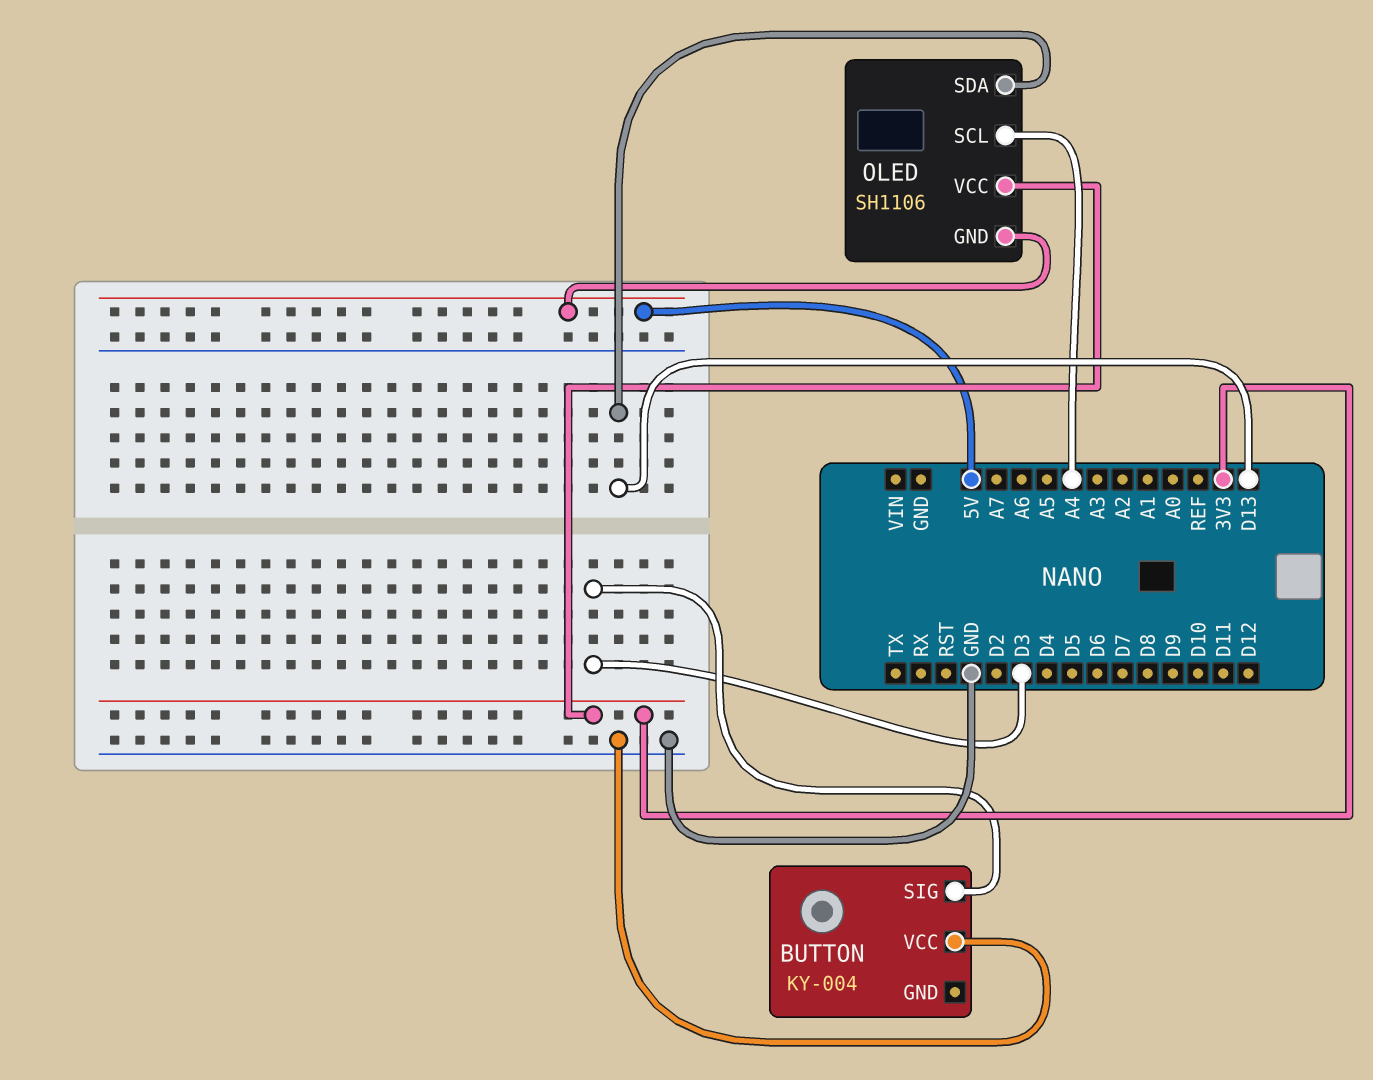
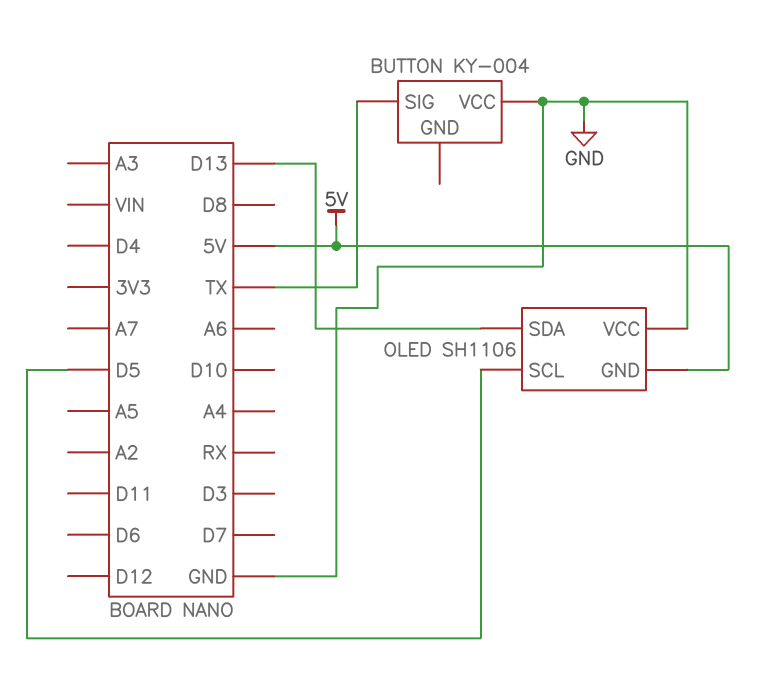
BUTTON pin SIG: D3 -> TX
OLED pin SCL: A4 -> D5
OLED pin VCC: 3V3 -> GND

